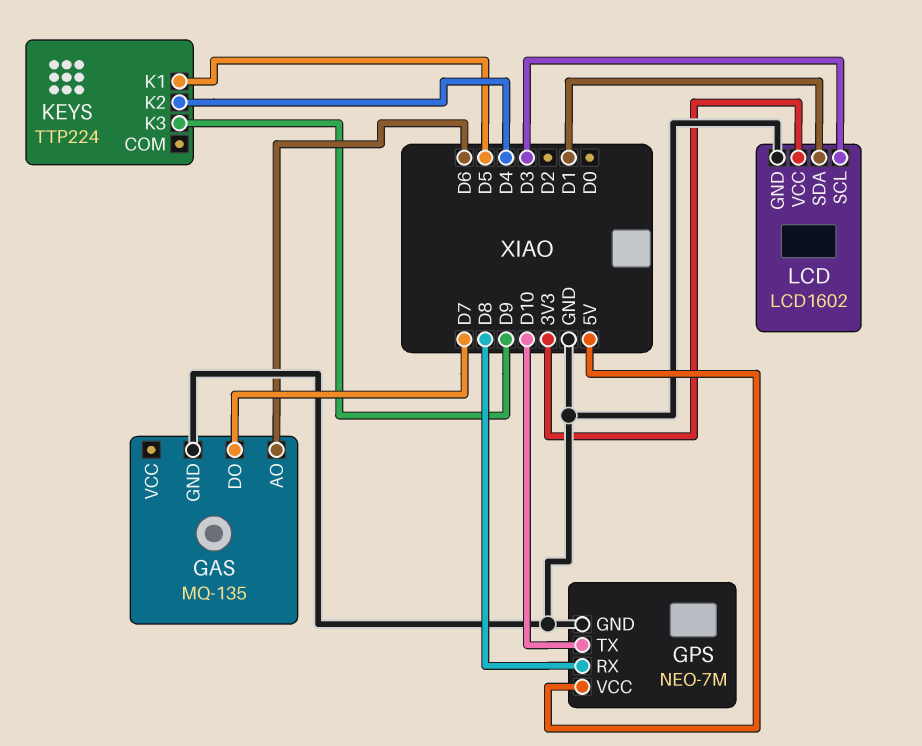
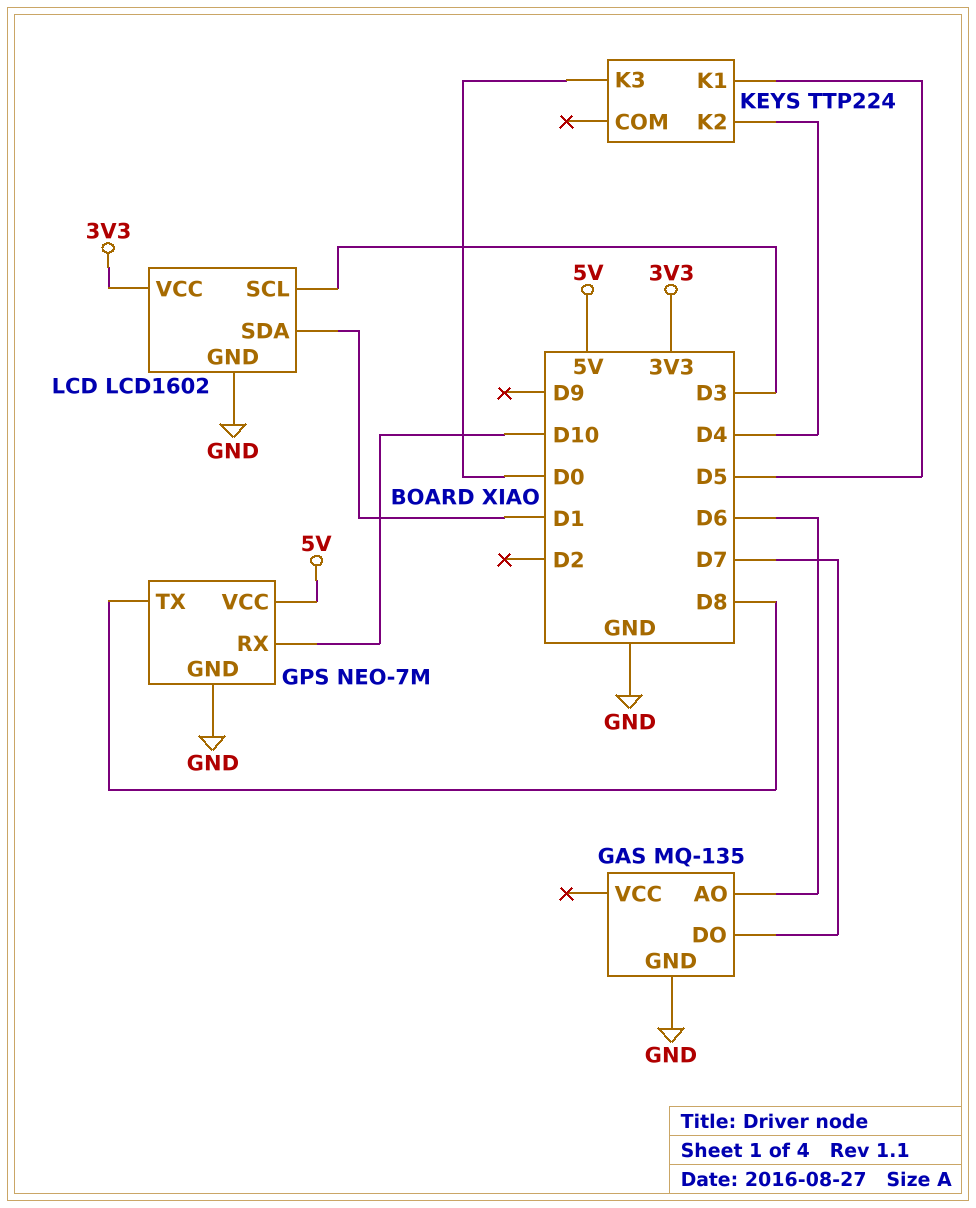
GPS pin RX: D8 -> D10
GPS pin TX: D10 -> D8
KEYS pin K3: D9 -> D0

